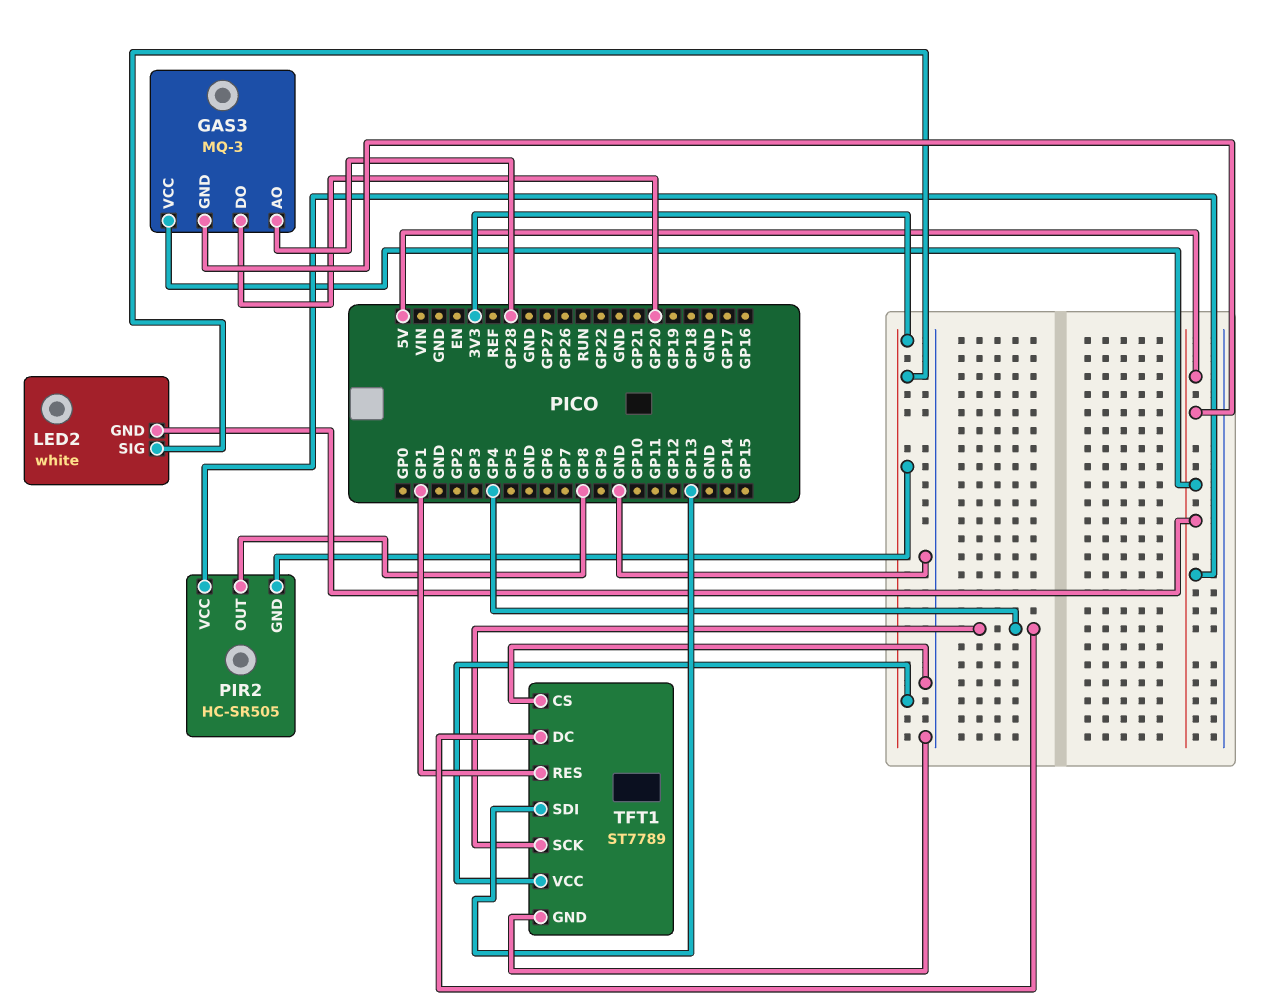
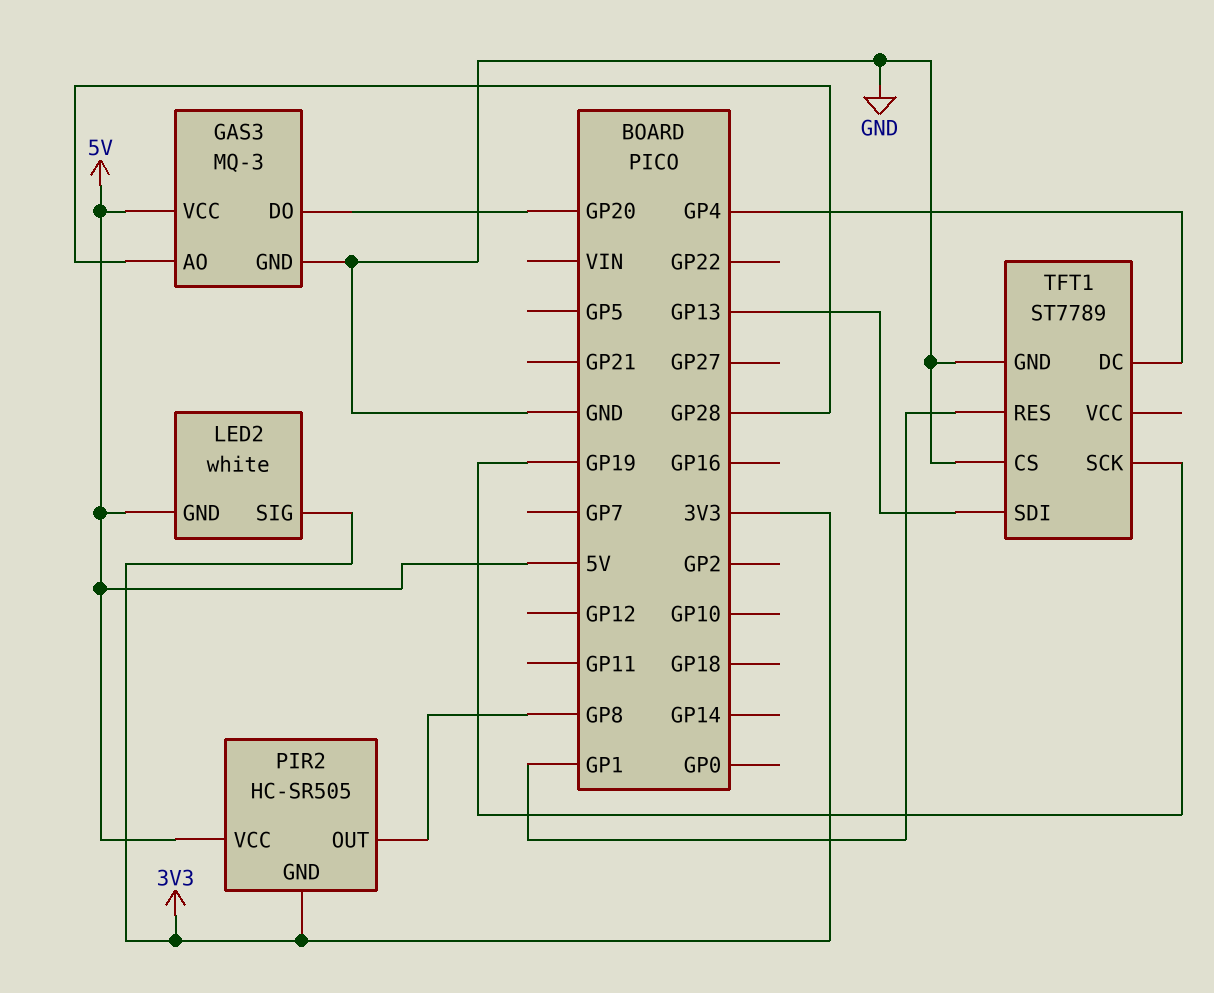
GAS3 pin GND: 5V -> GND
TFT1 pin SCK: GP4 -> GP19
TFT1 pin VCC: 3V3 -> none

